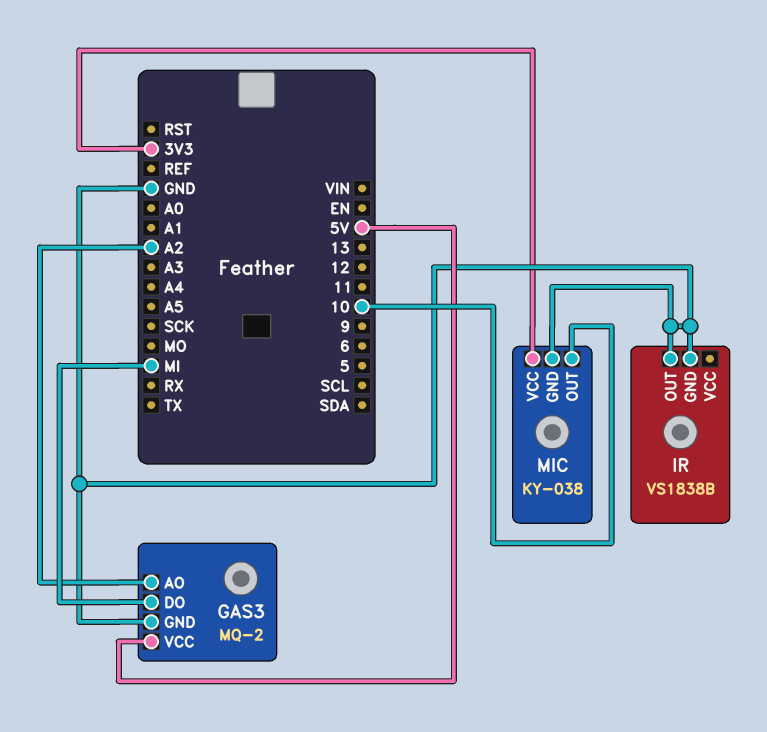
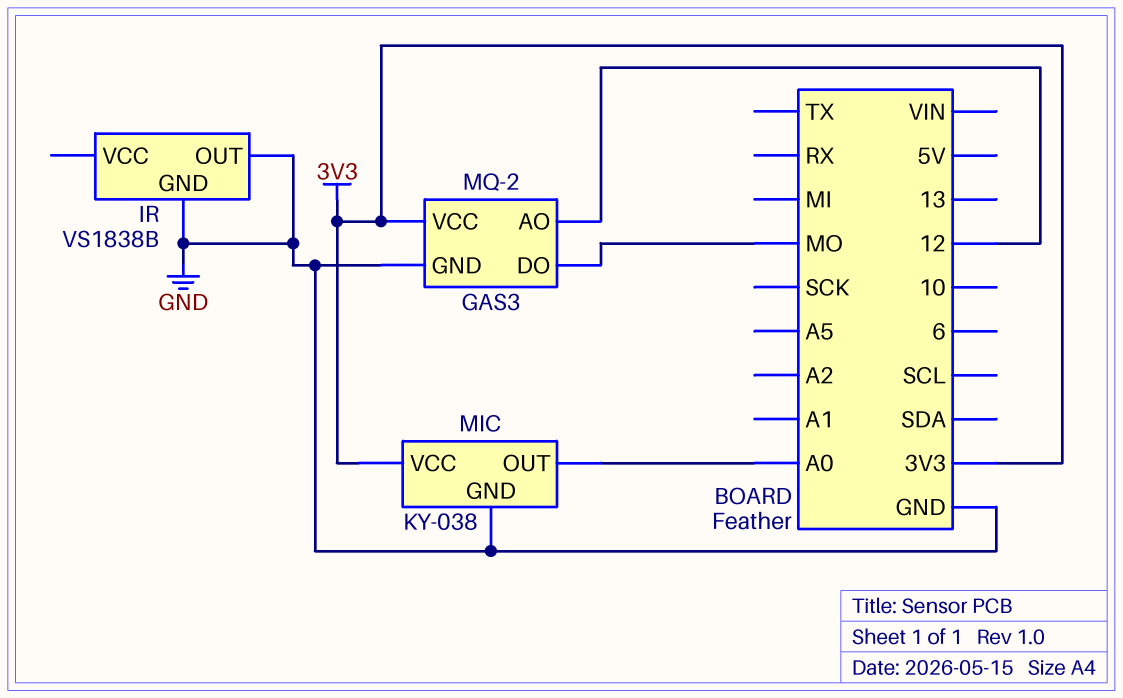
GAS3 pin AO: A2 -> 12
GAS3 pin DO: MI -> MO
GAS3 pin VCC: 5V -> 3V3
MIC pin OUT: 10 -> A0

